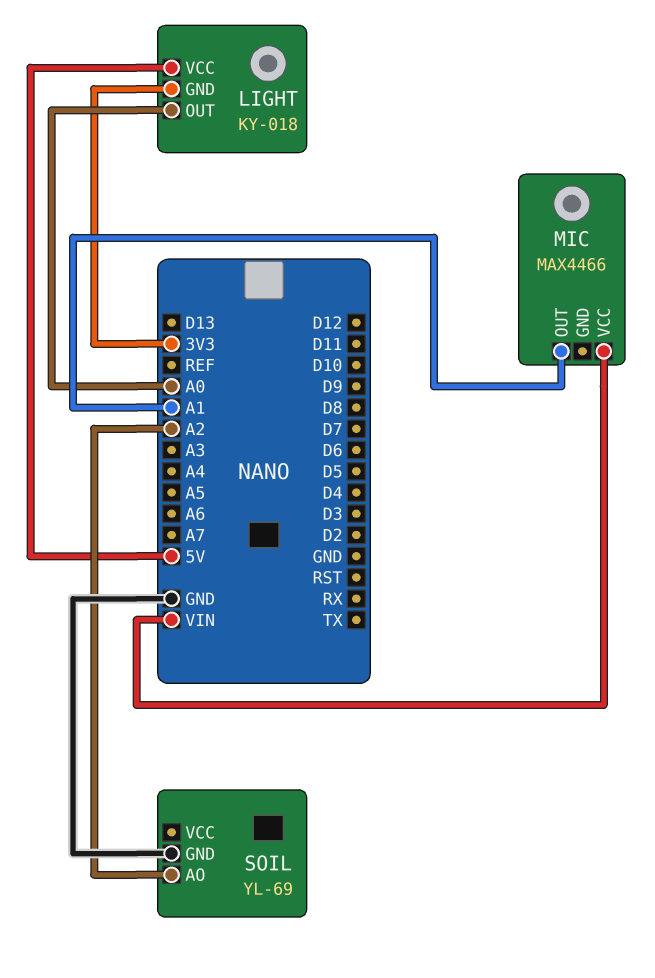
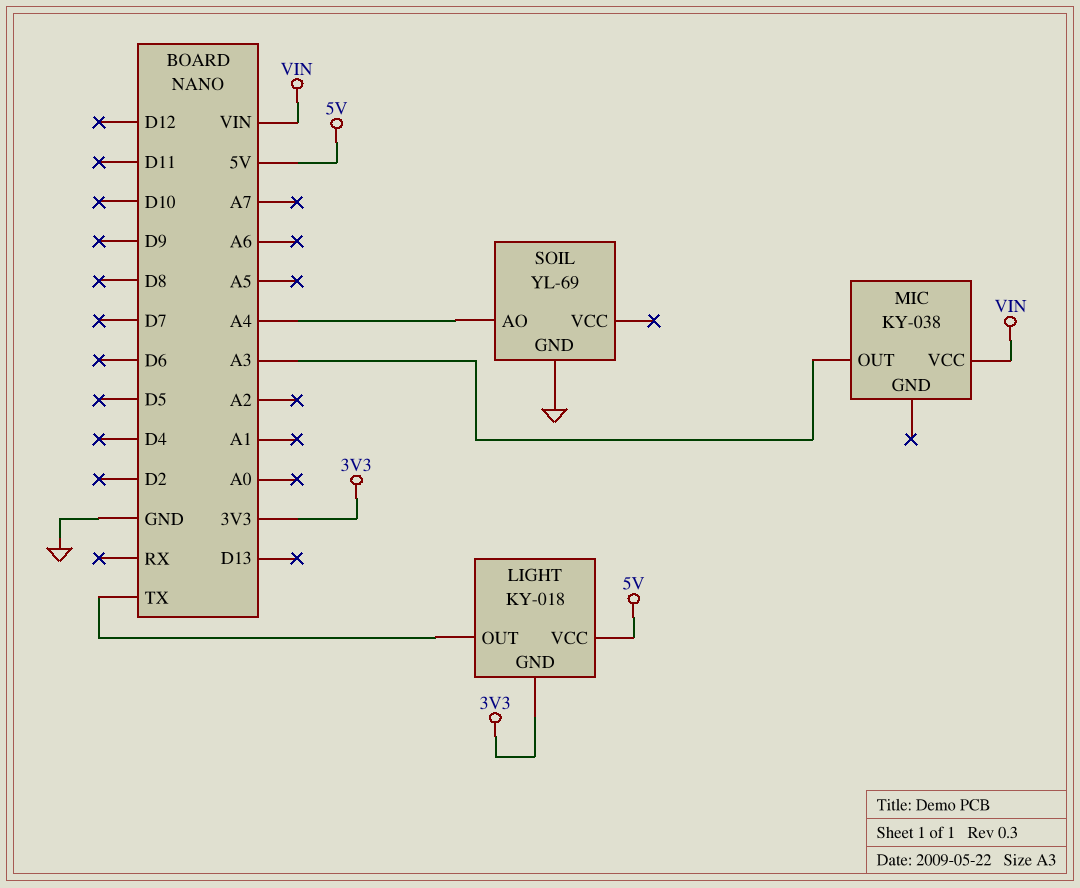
LIGHT pin OUT: A0 -> TX
MIC: MAX4466 -> KY-038
MIC pin OUT: A1 -> A3
SOIL pin AO: A2 -> A4

